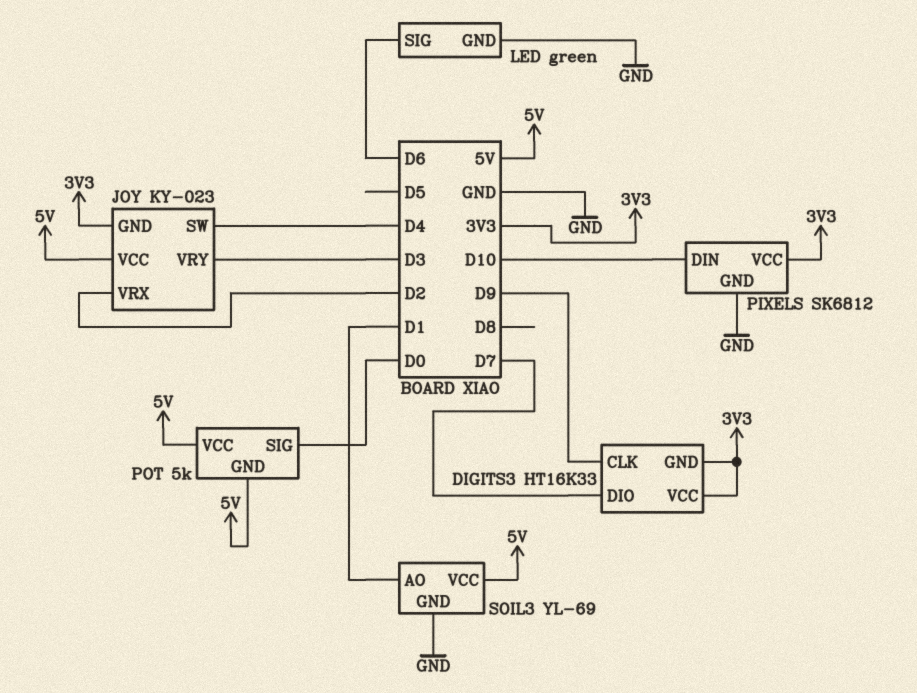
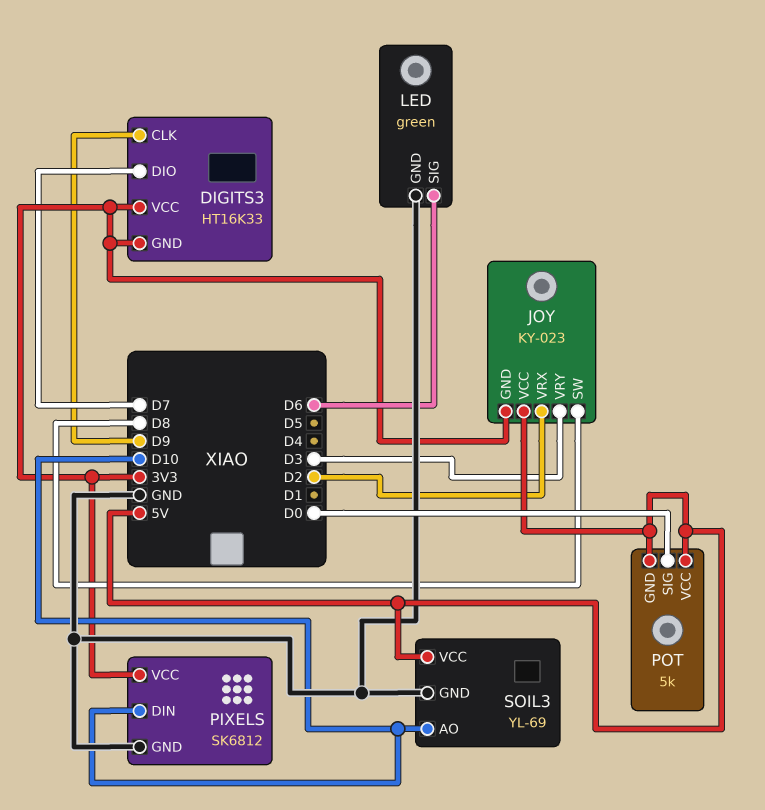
JOY pin SW: D4 -> D8
SOIL3 pin AO: D1 -> D10

